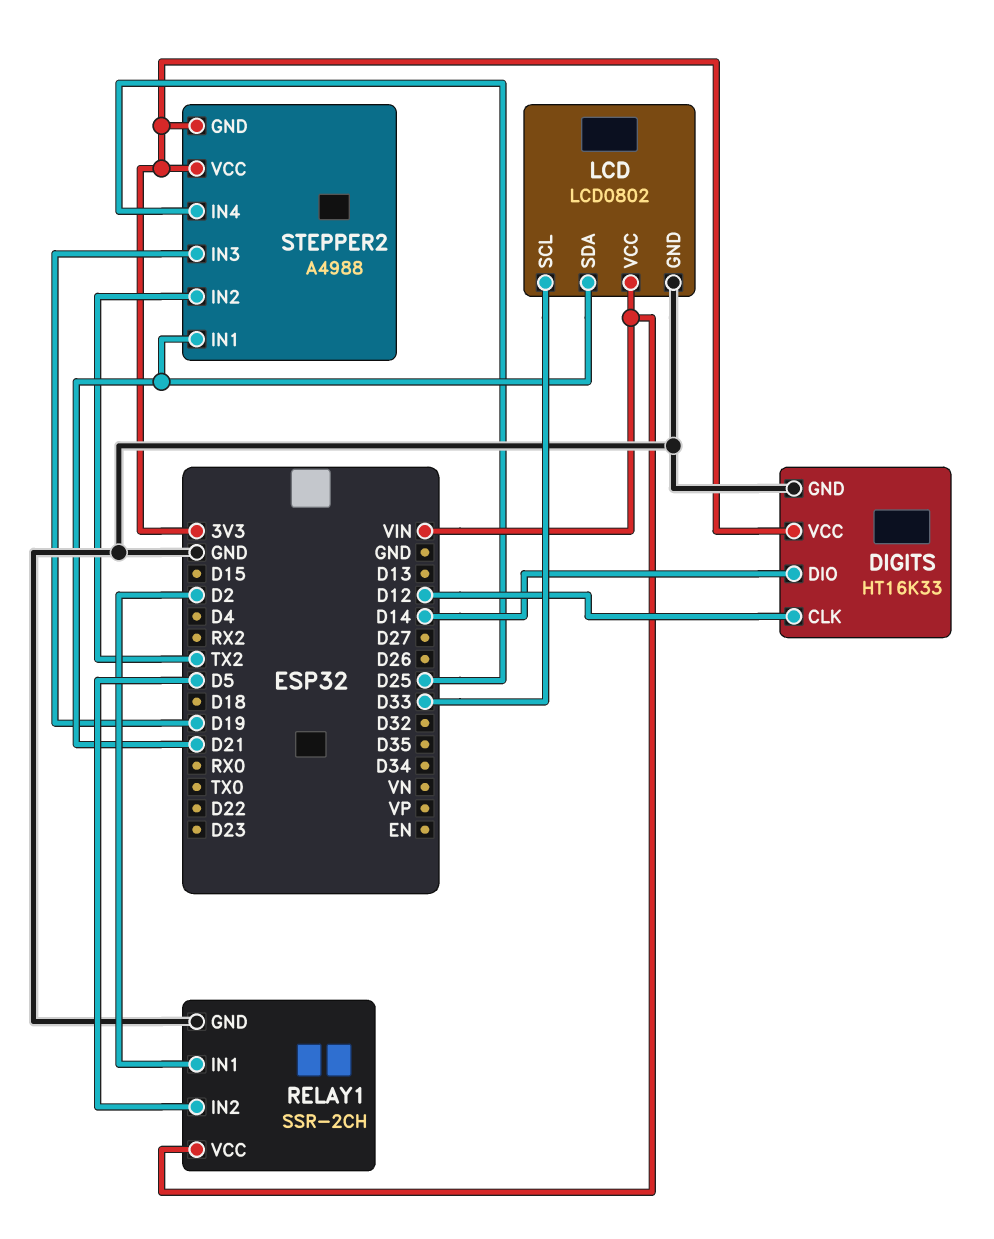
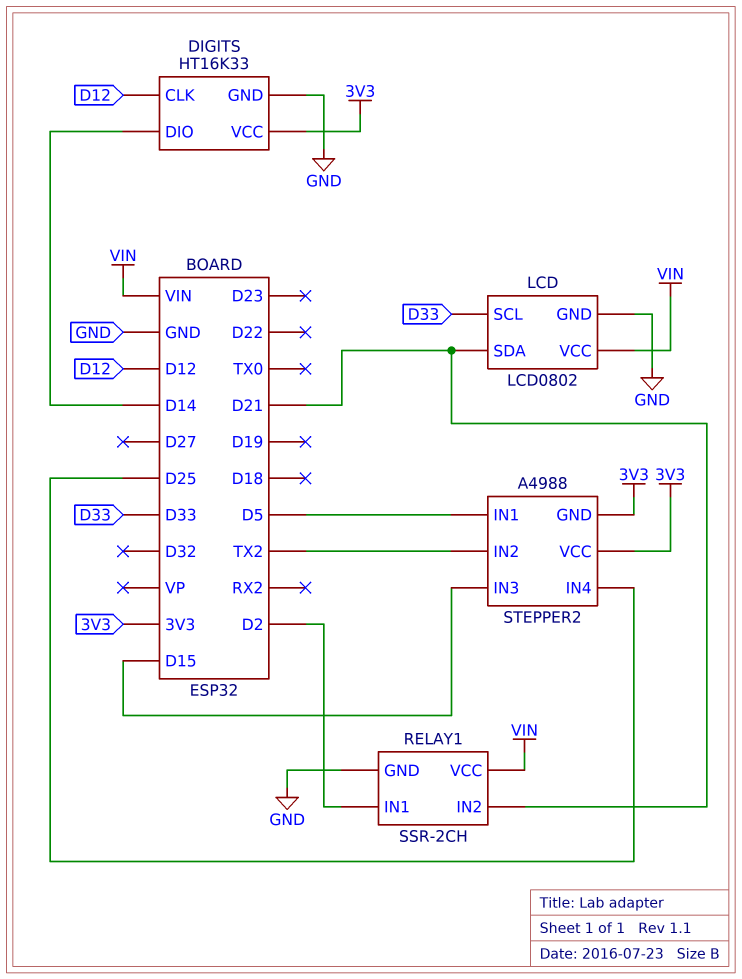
RELAY1 pin IN2: D5 -> D21
STEPPER2 pin IN1: D21 -> D5
STEPPER2 pin IN3: D19 -> D15

